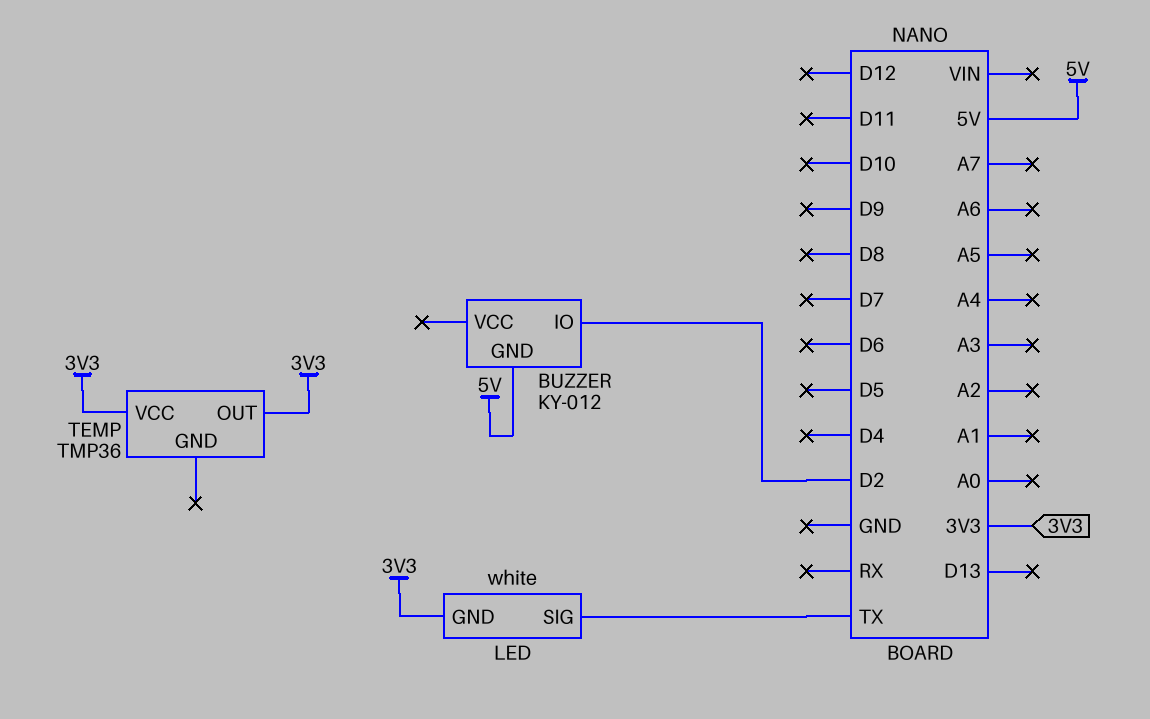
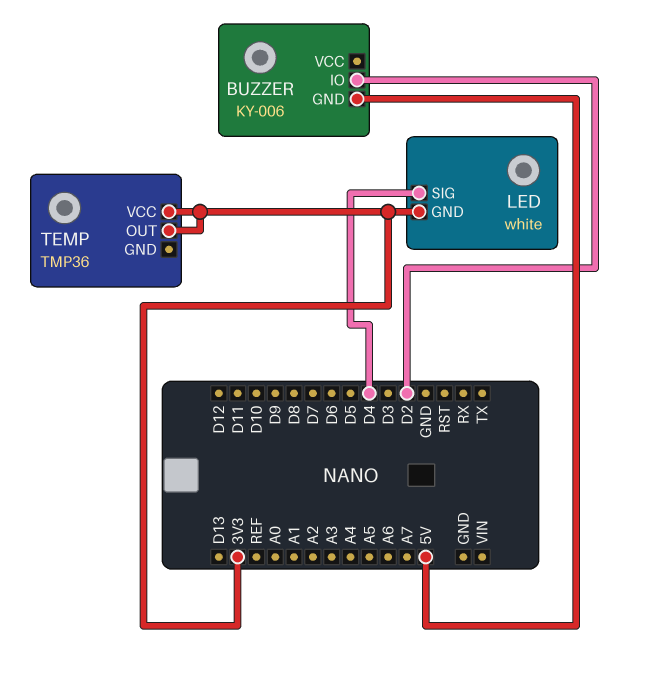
BUZZER: KY-012 -> KY-006
LED pin SIG: TX -> D4

